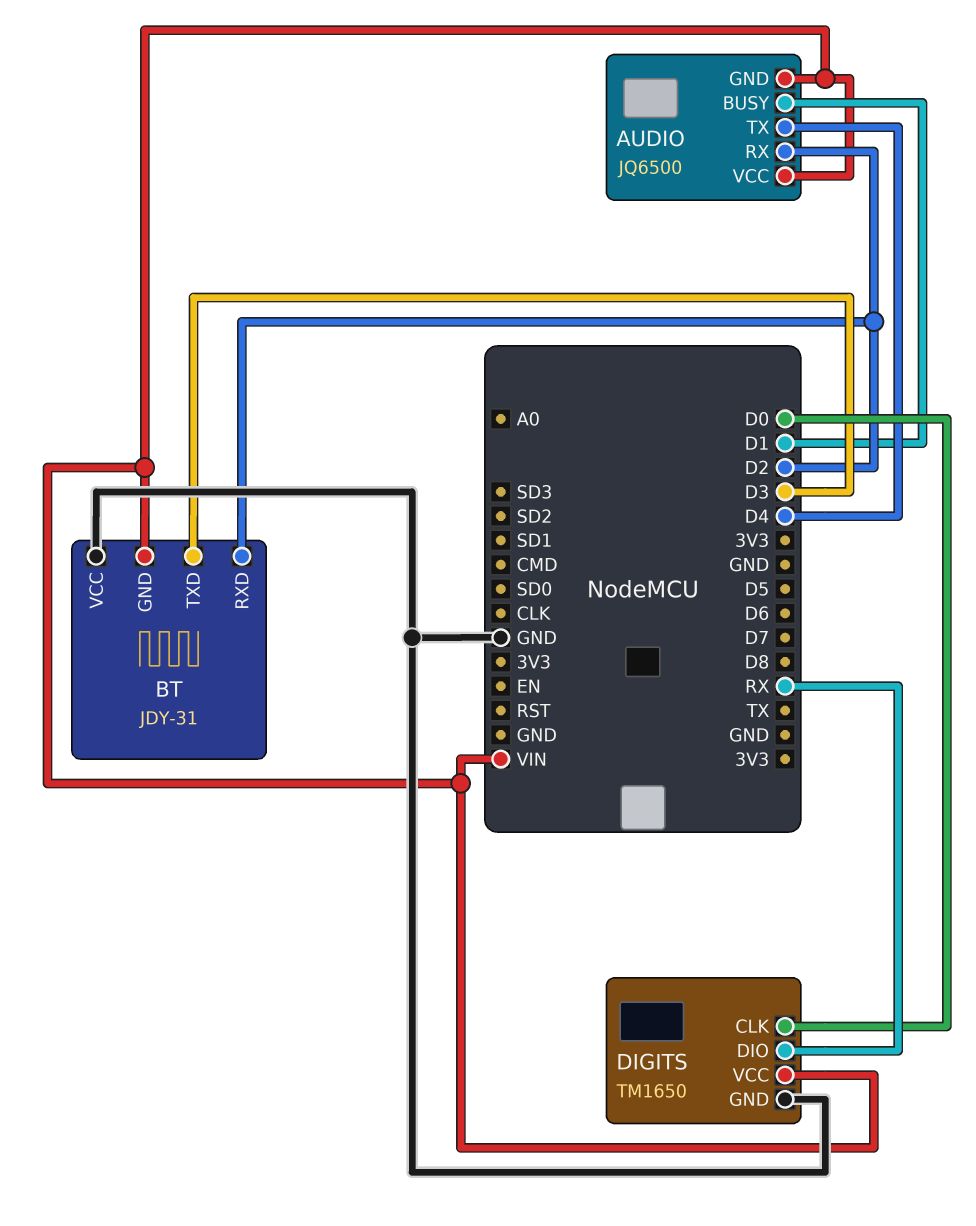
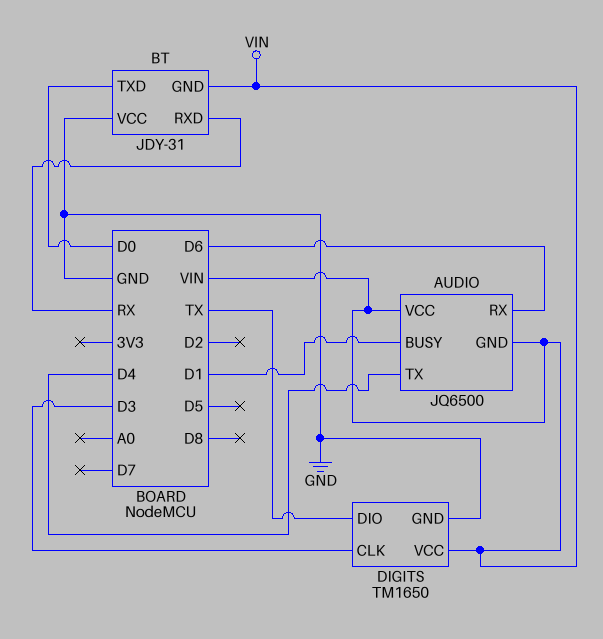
AUDIO pin RX: D2 -> D6
BT pin RXD: D2 -> RX
BT pin TXD: D3 -> D0
DIGITS pin CLK: D0 -> D3
DIGITS pin DIO: RX -> TX

